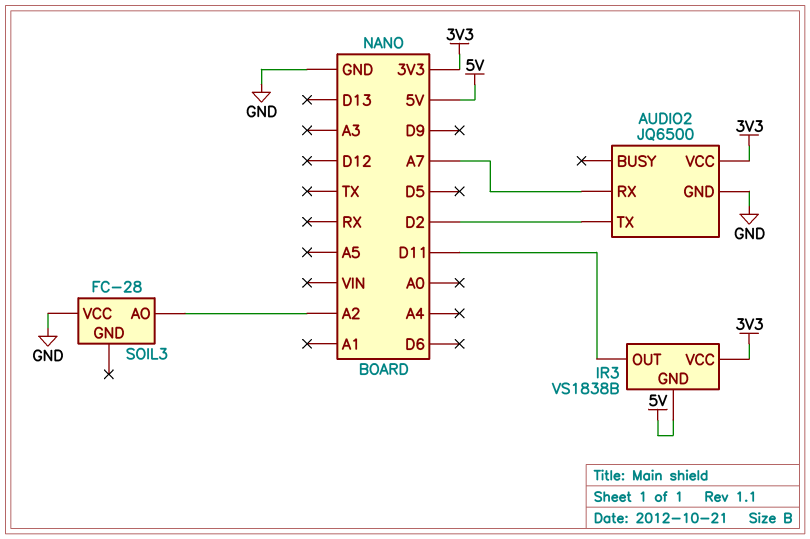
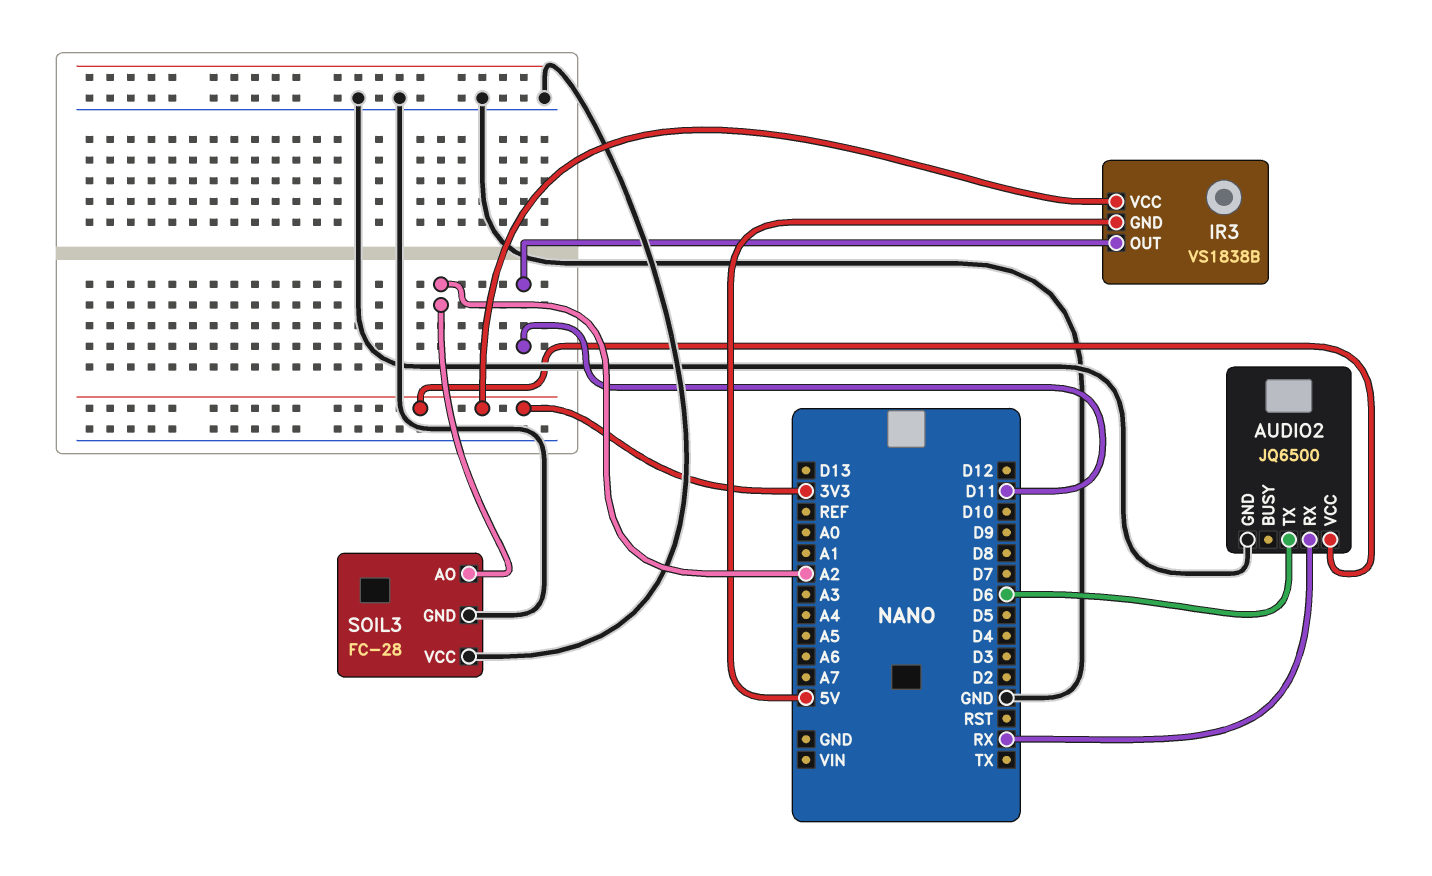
AUDIO2 pin RX: A7 -> RX
AUDIO2 pin TX: D2 -> D6
SOIL3 pin GND: none -> GND

